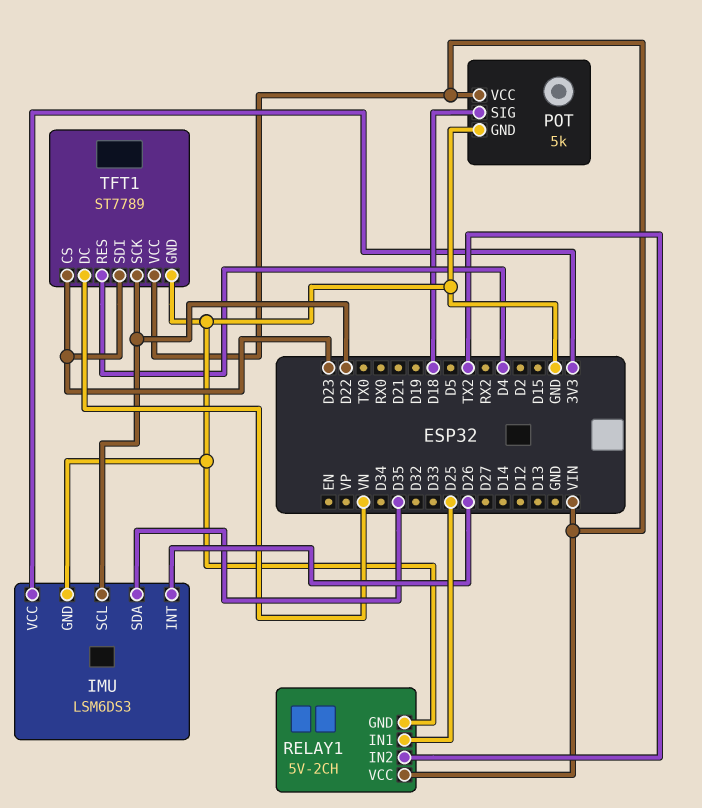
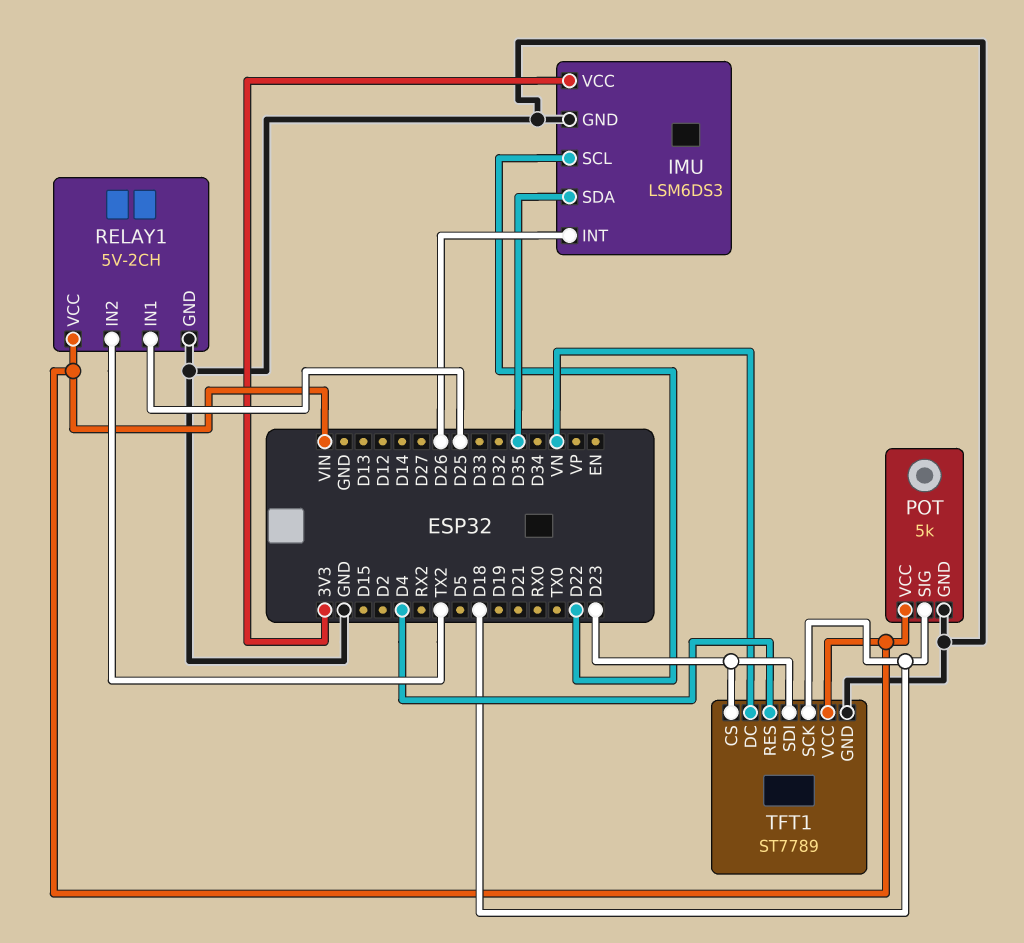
TFT1 pin SCK: D22 -> D18

